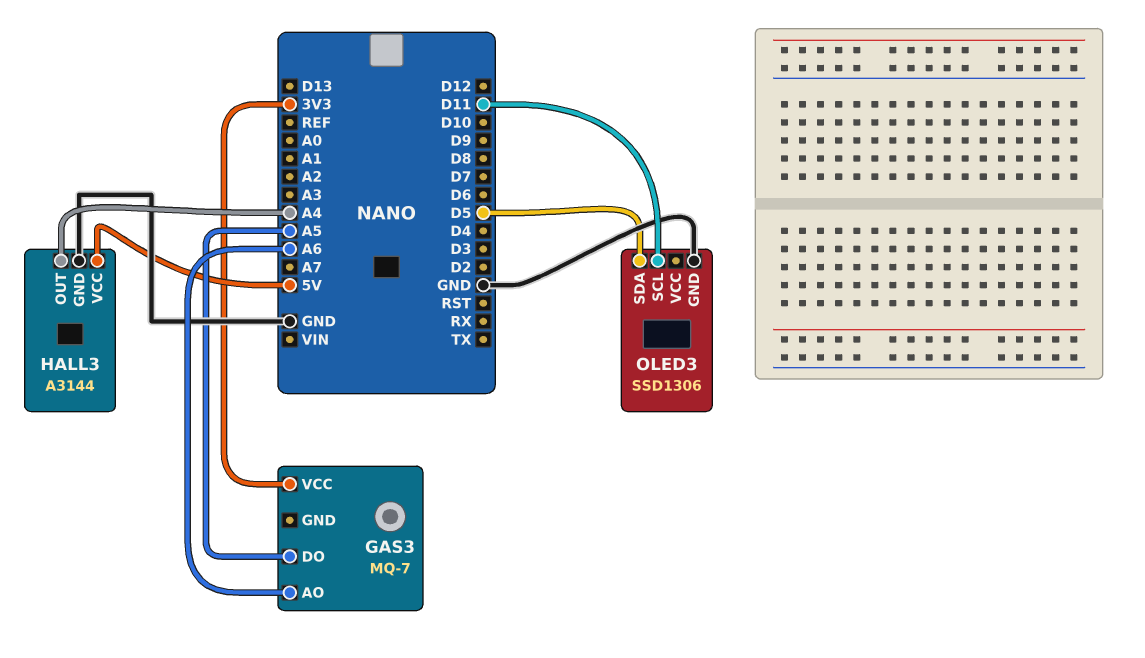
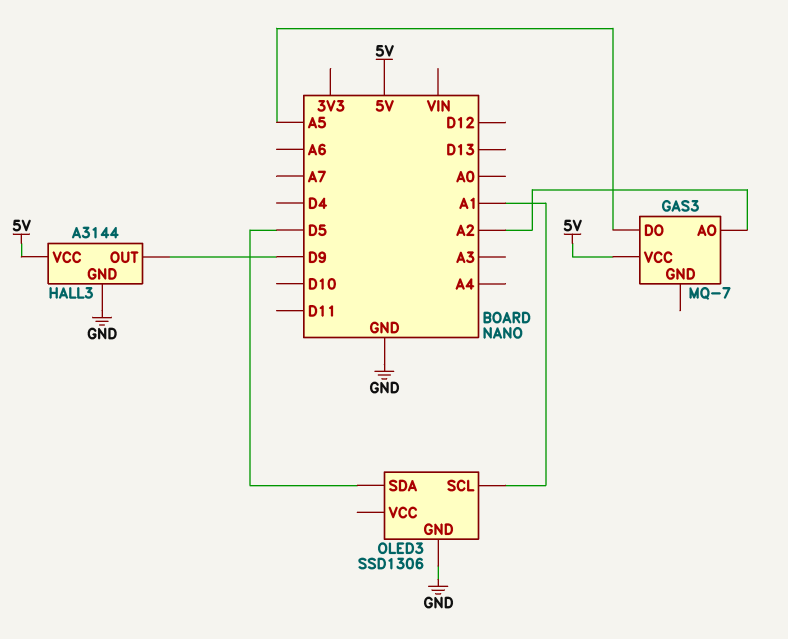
GAS3 pin AO: A6 -> A2
GAS3 pin VCC: 3V3 -> 5V
HALL3 pin OUT: A4 -> D9
OLED3 pin SCL: D11 -> A1

